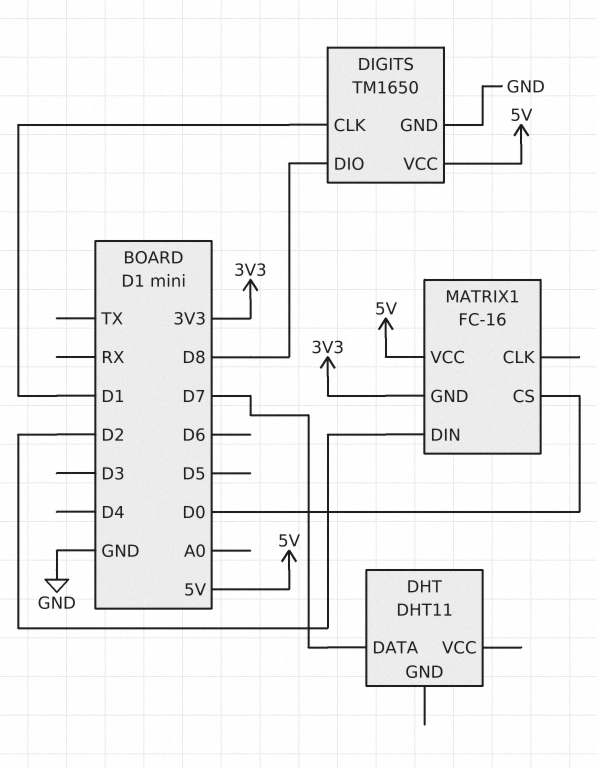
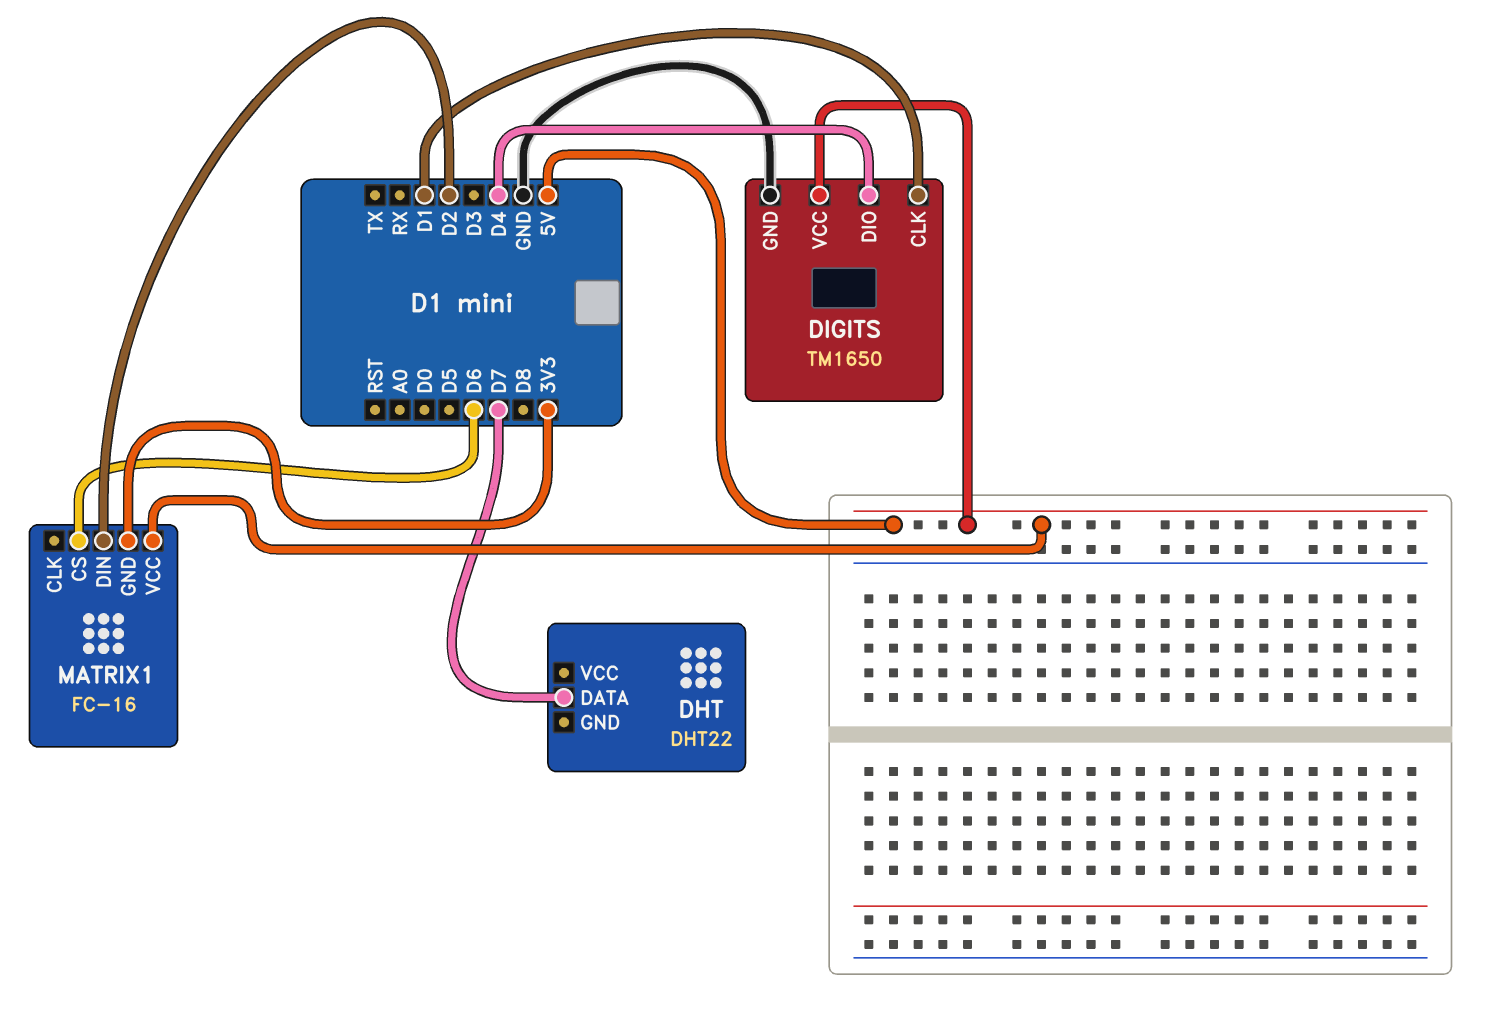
DHT: DHT11 -> DHT22
DIGITS pin DIO: D8 -> D4
MATRIX1 pin CS: D0 -> D6

